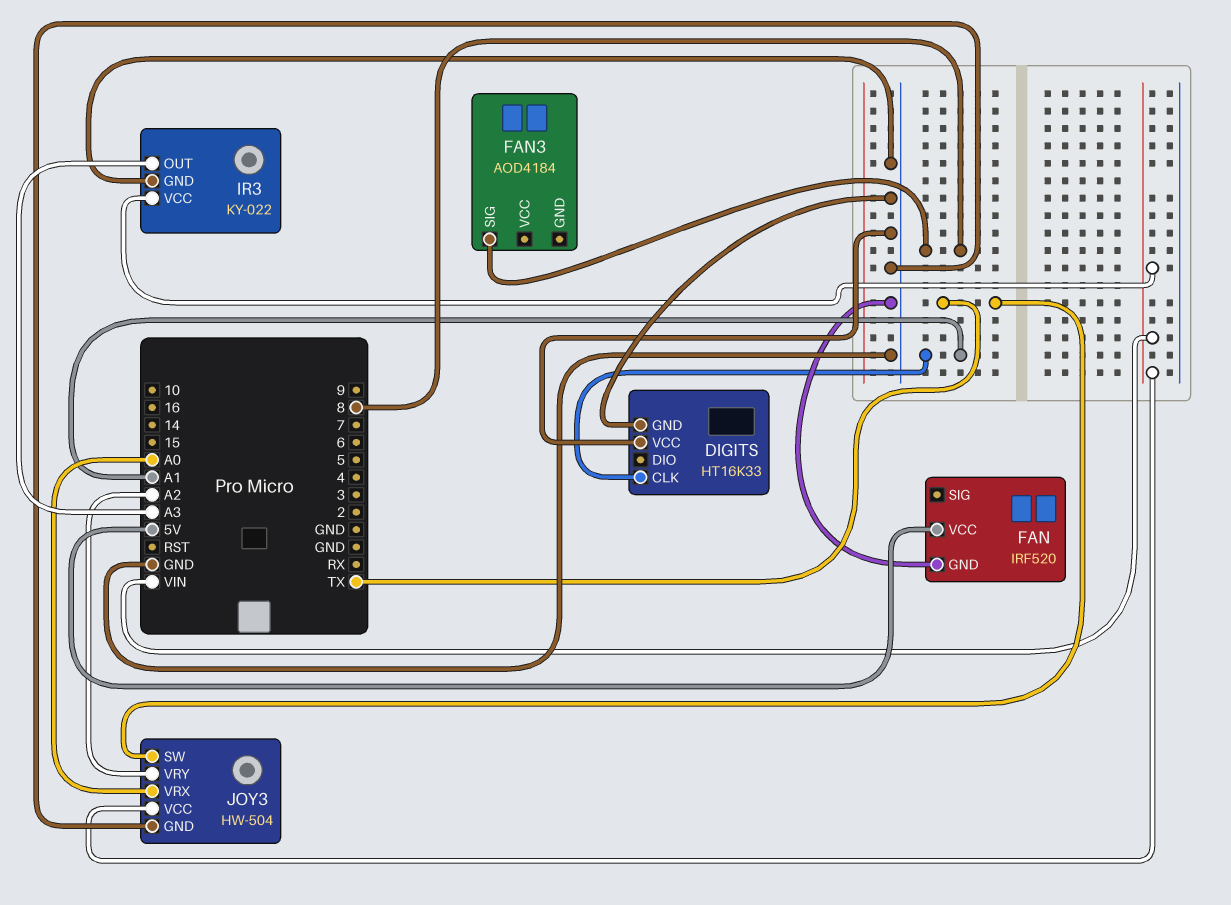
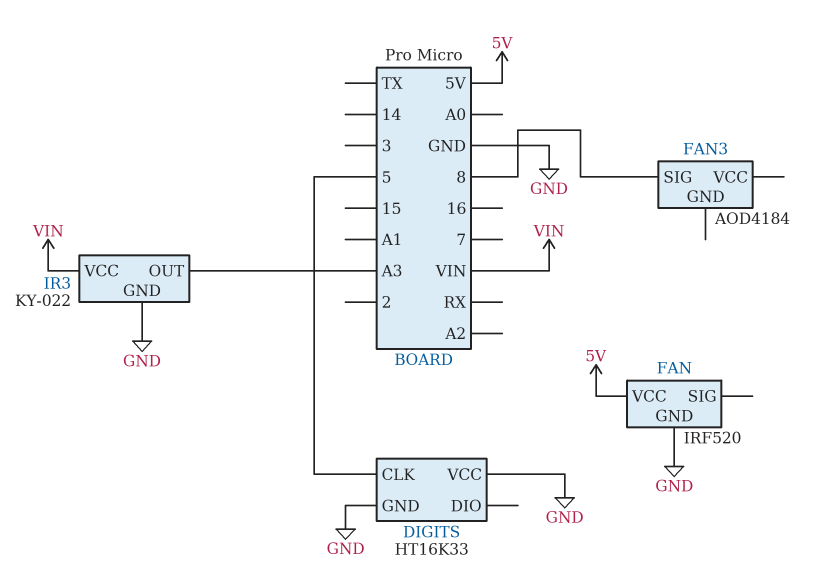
DIGITS pin CLK: A1 -> 5
JOY3: HW-504 -> none
JOY3 pin GND: GND -> none
JOY3 pin SW: TX -> none
JOY3 pin VCC: VIN -> none
JOY3 pin VRX: A0 -> none
JOY3 pin VRY: A2 -> none

